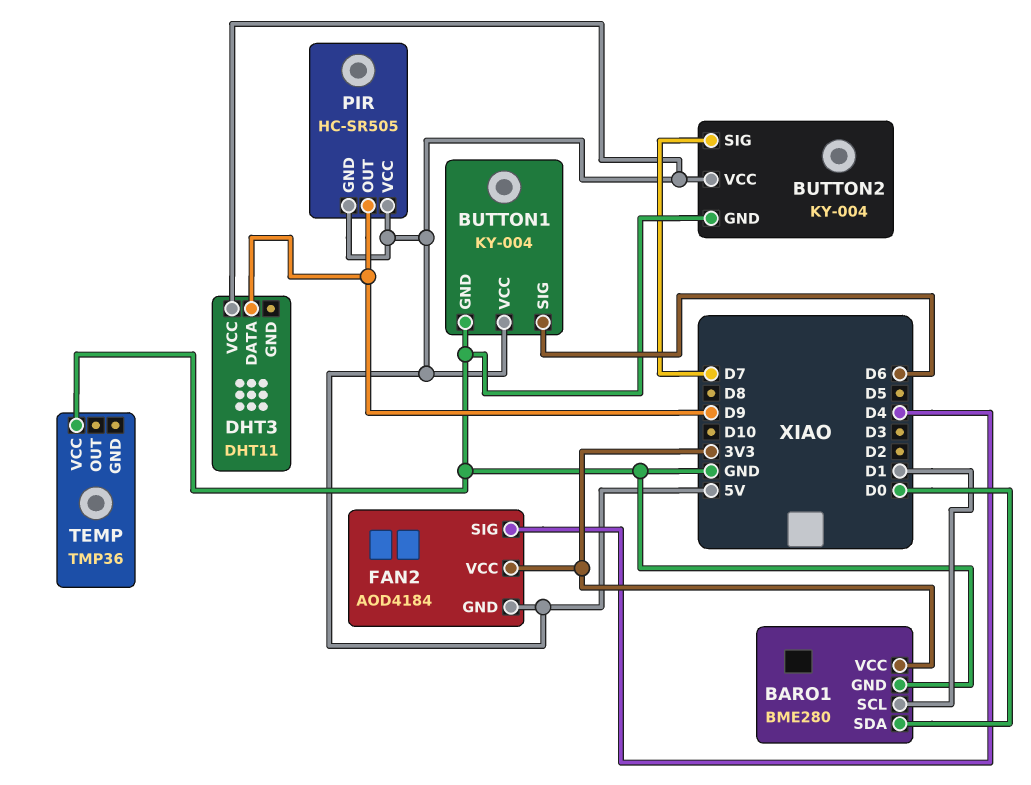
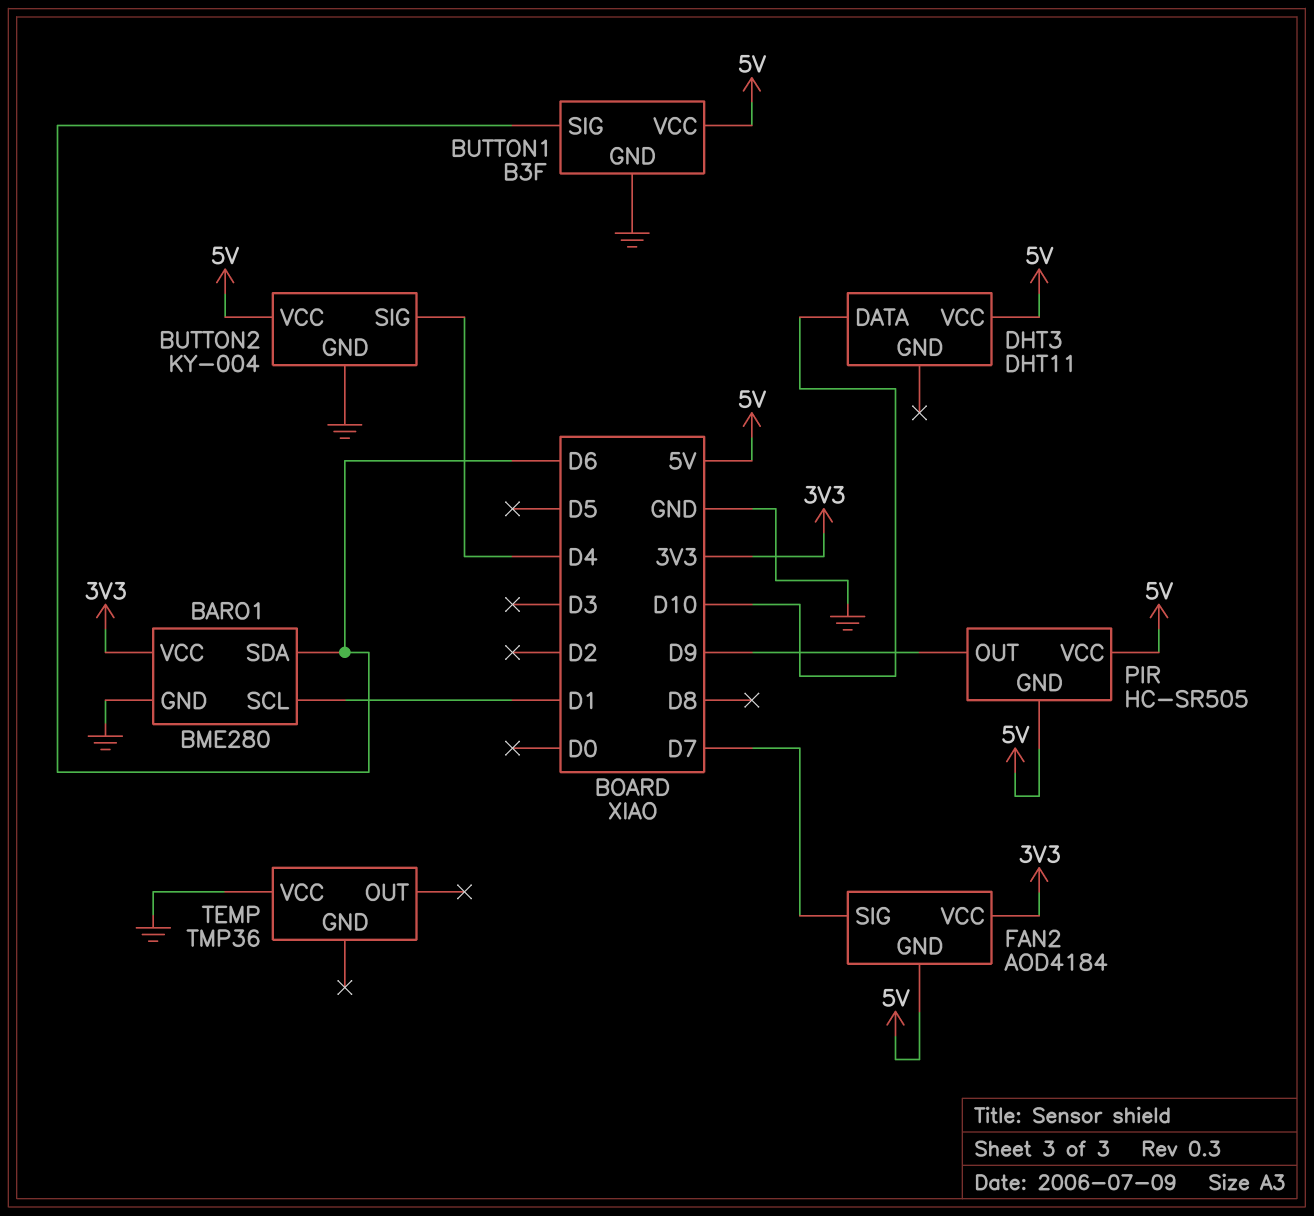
BARO1 pin SDA: D0 -> D6
BUTTON1: KY-004 -> B3F
BUTTON2 pin SIG: D7 -> D4
DHT3 pin DATA: D9 -> D10
FAN2 pin SIG: D4 -> D7

